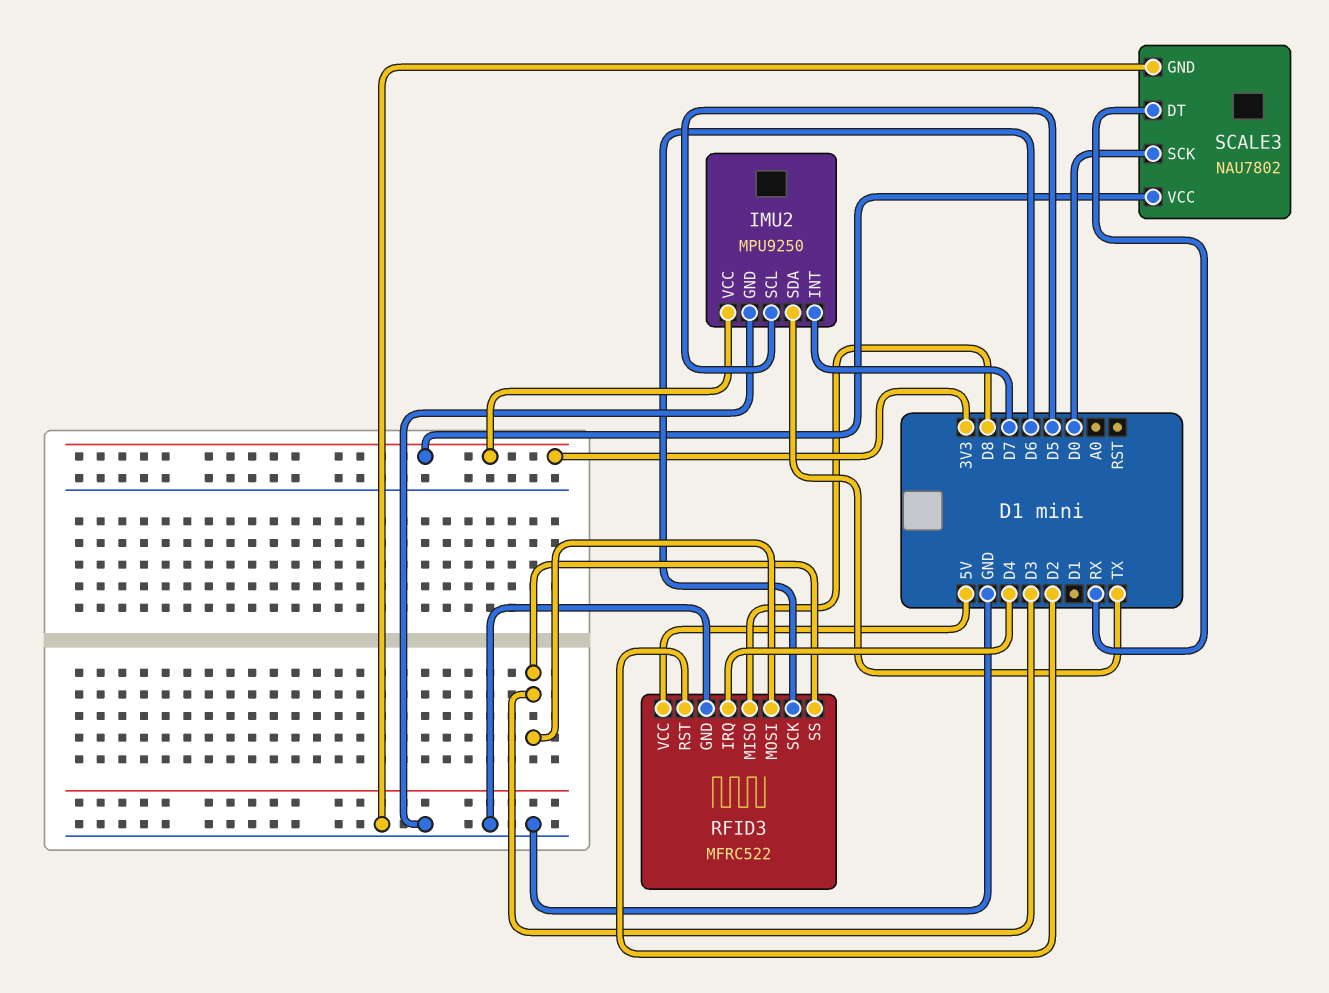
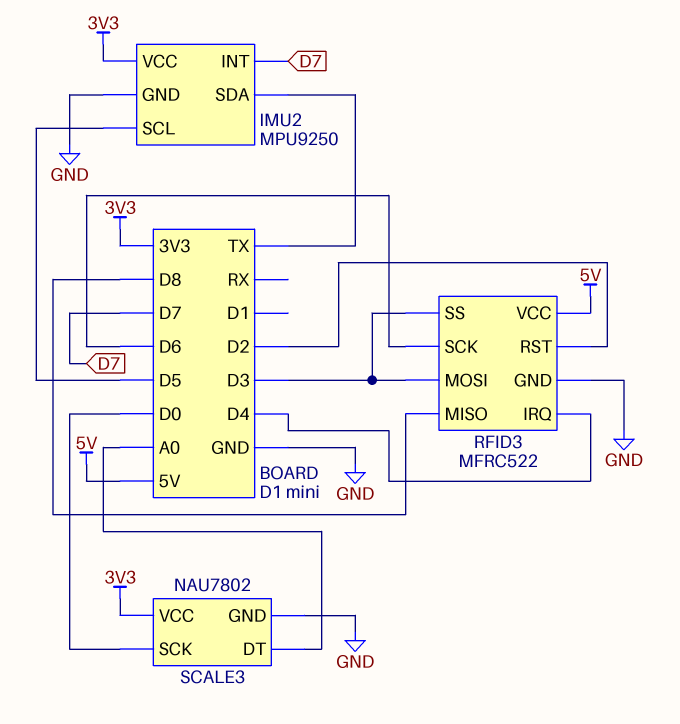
SCALE3 pin DT: RX -> A0

